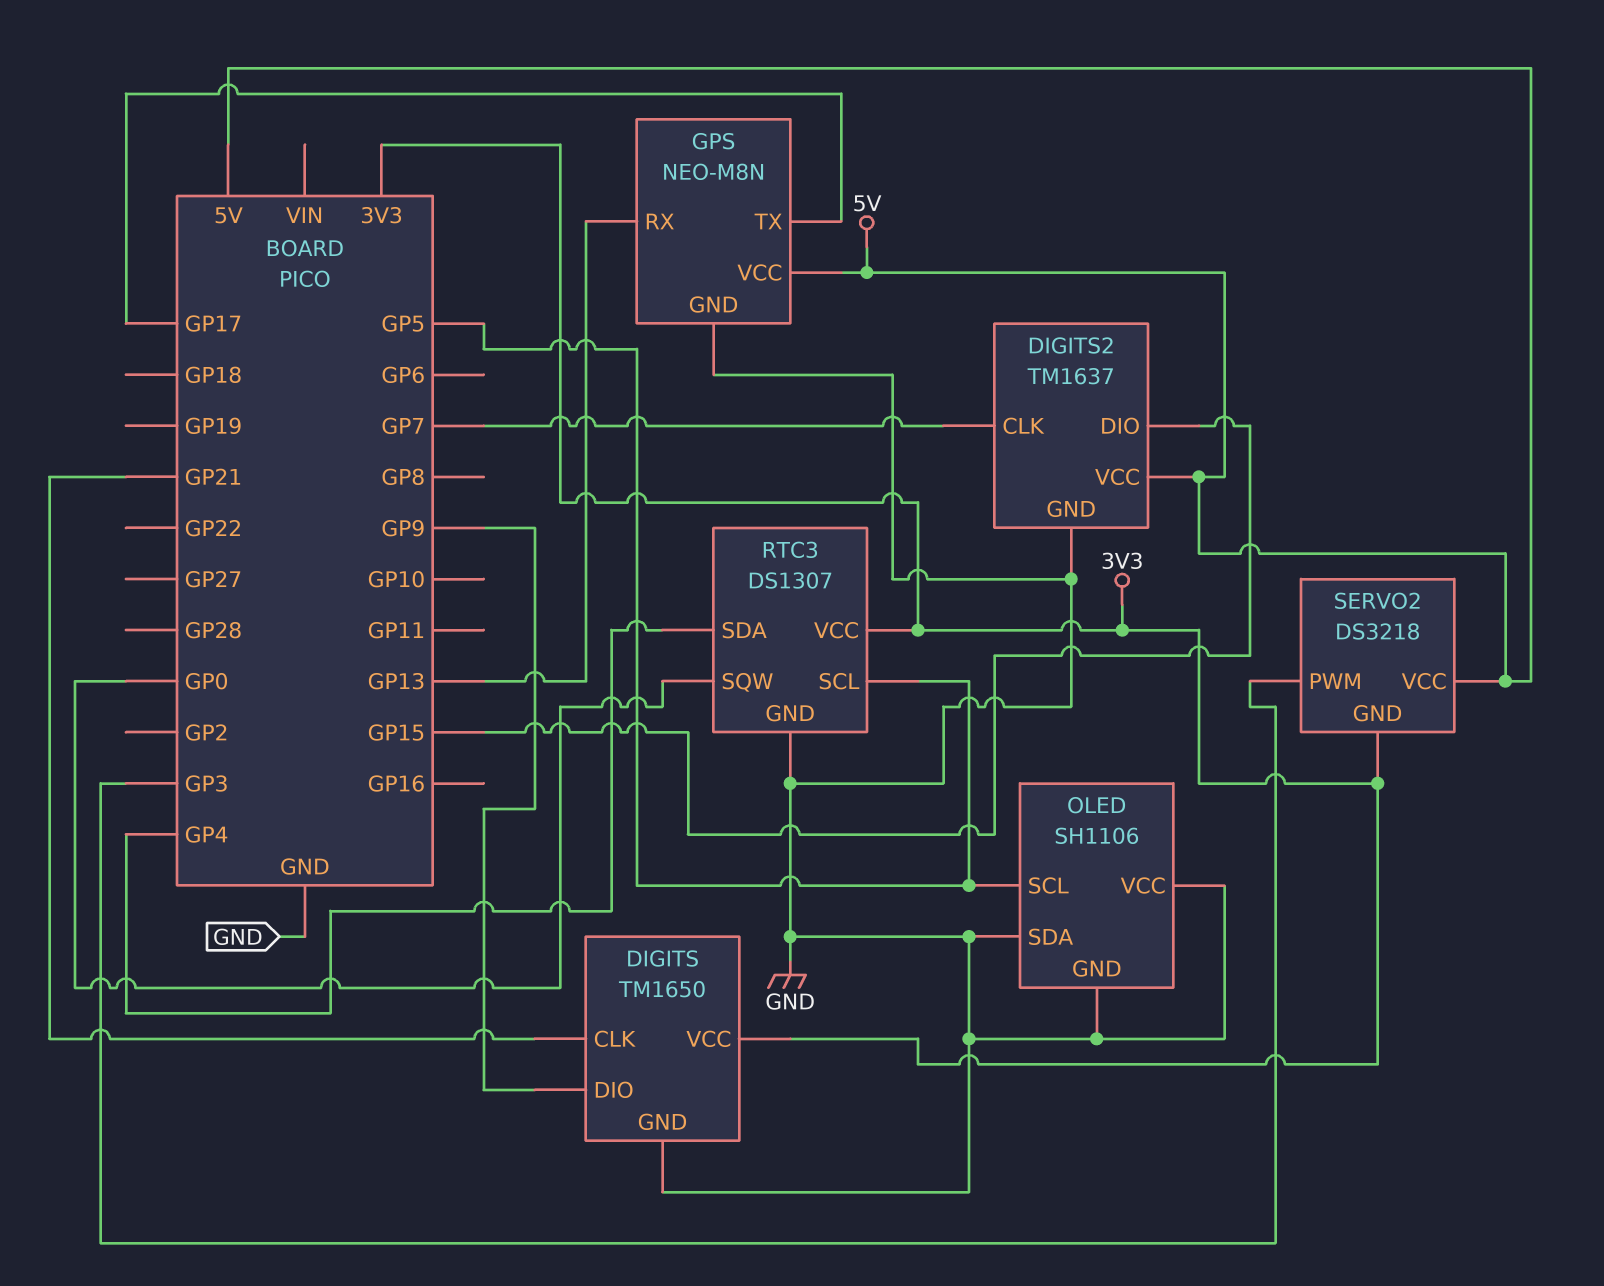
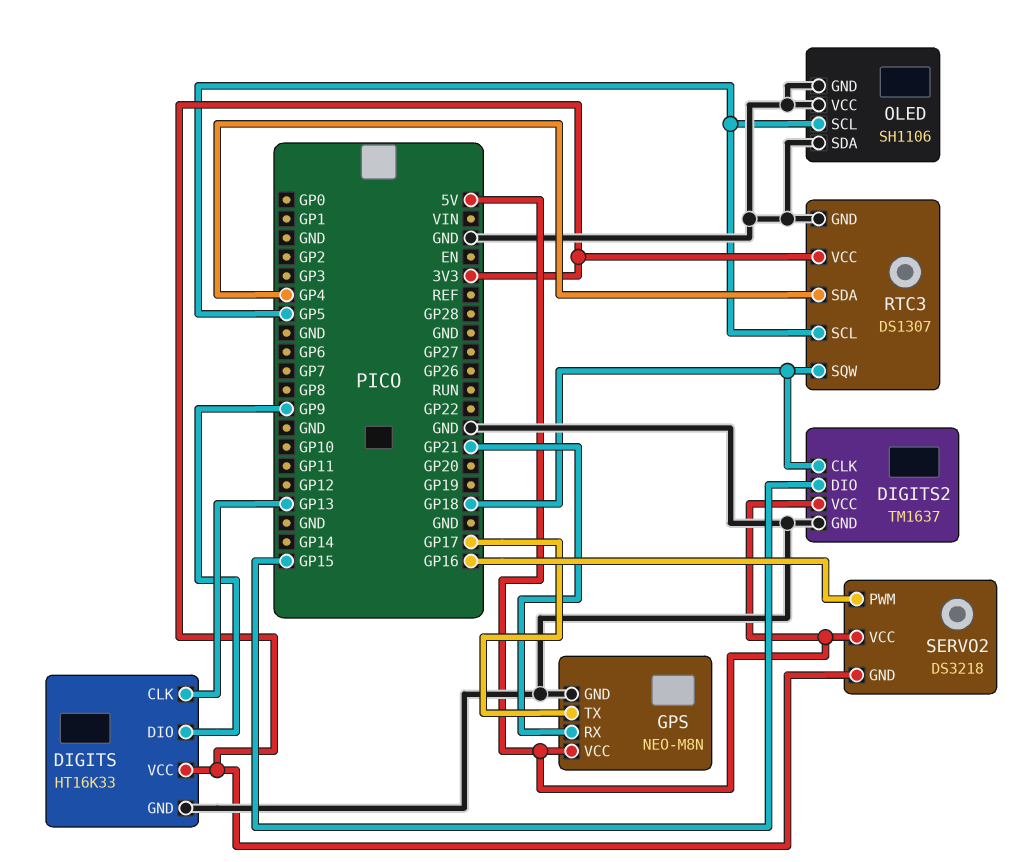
DIGITS: TM1650 -> HT16K33
DIGITS pin CLK: GP21 -> GP13
DIGITS2 pin CLK: GP7 -> GP18
GPS pin RX: GP13 -> GP21
RTC3 pin SQW: GP0 -> GP18
SERVO2 pin PWM: GP3 -> GP16

